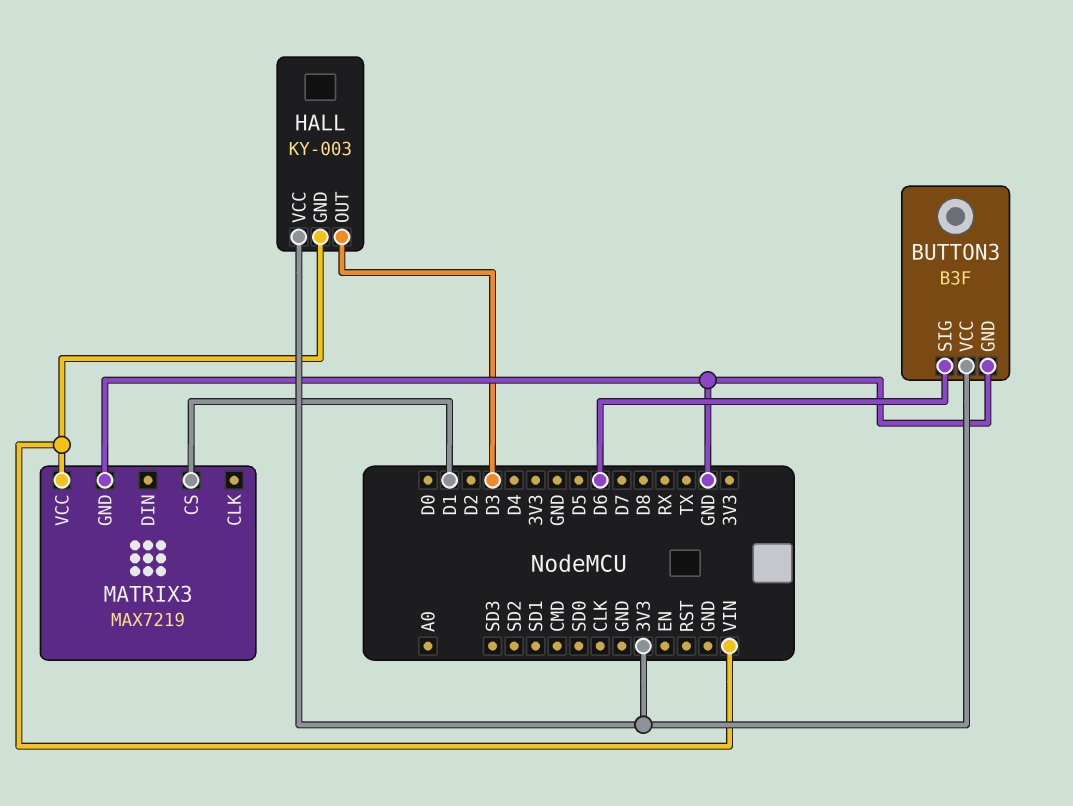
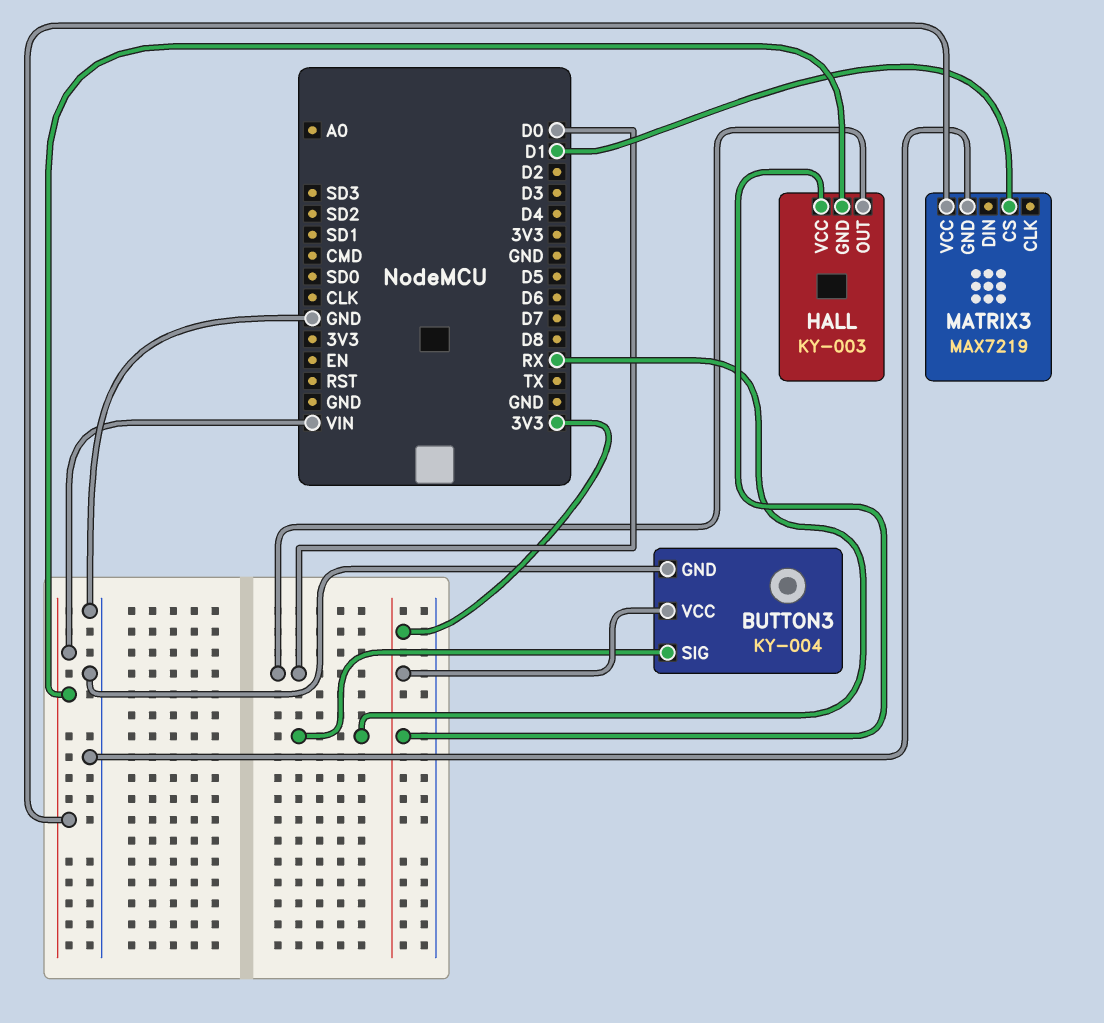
BUTTON3: B3F -> KY-004
BUTTON3 pin SIG: D6 -> RX
HALL pin OUT: D3 -> D0

